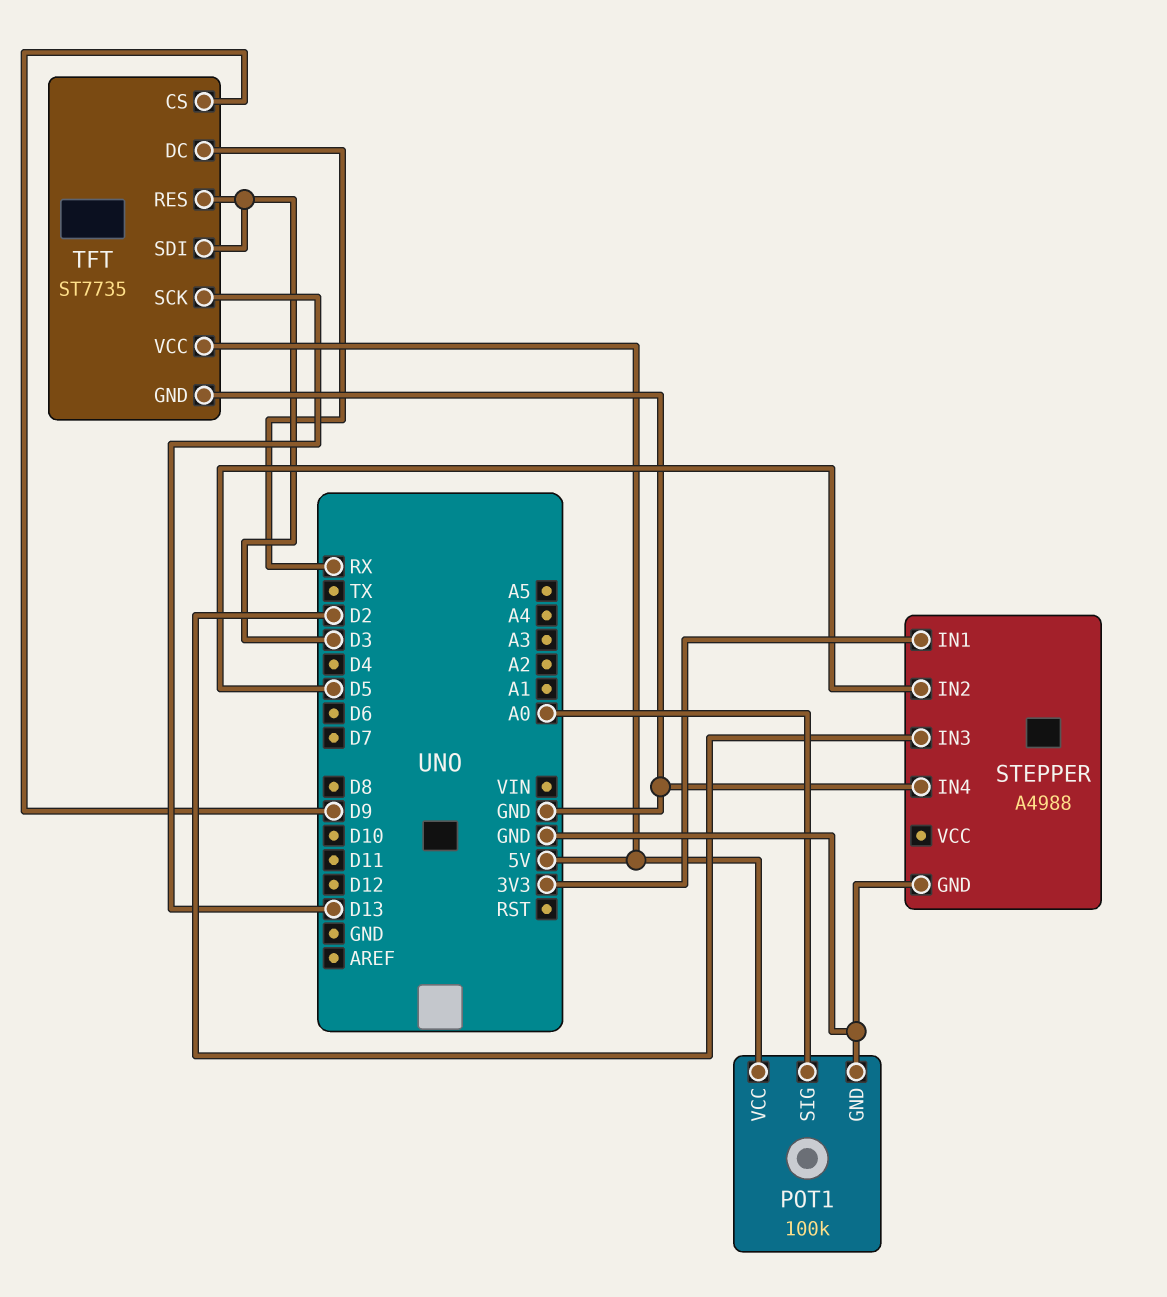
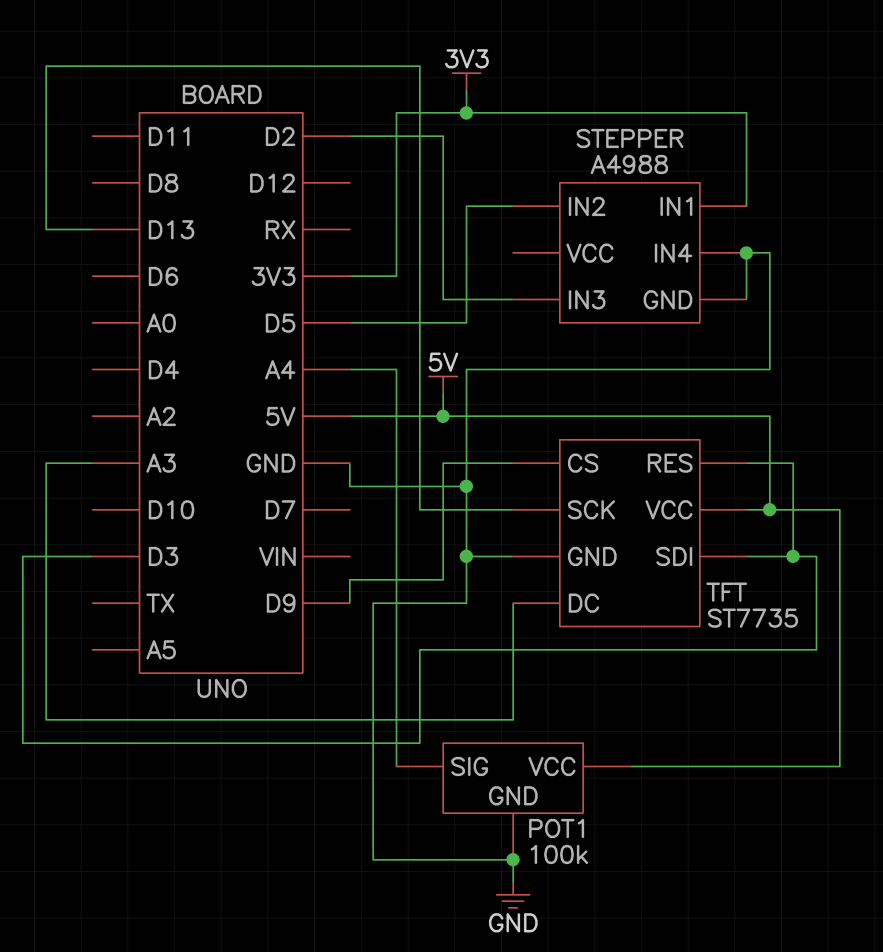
POT1 pin SIG: A0 -> A4
TFT pin DC: RX -> A3

